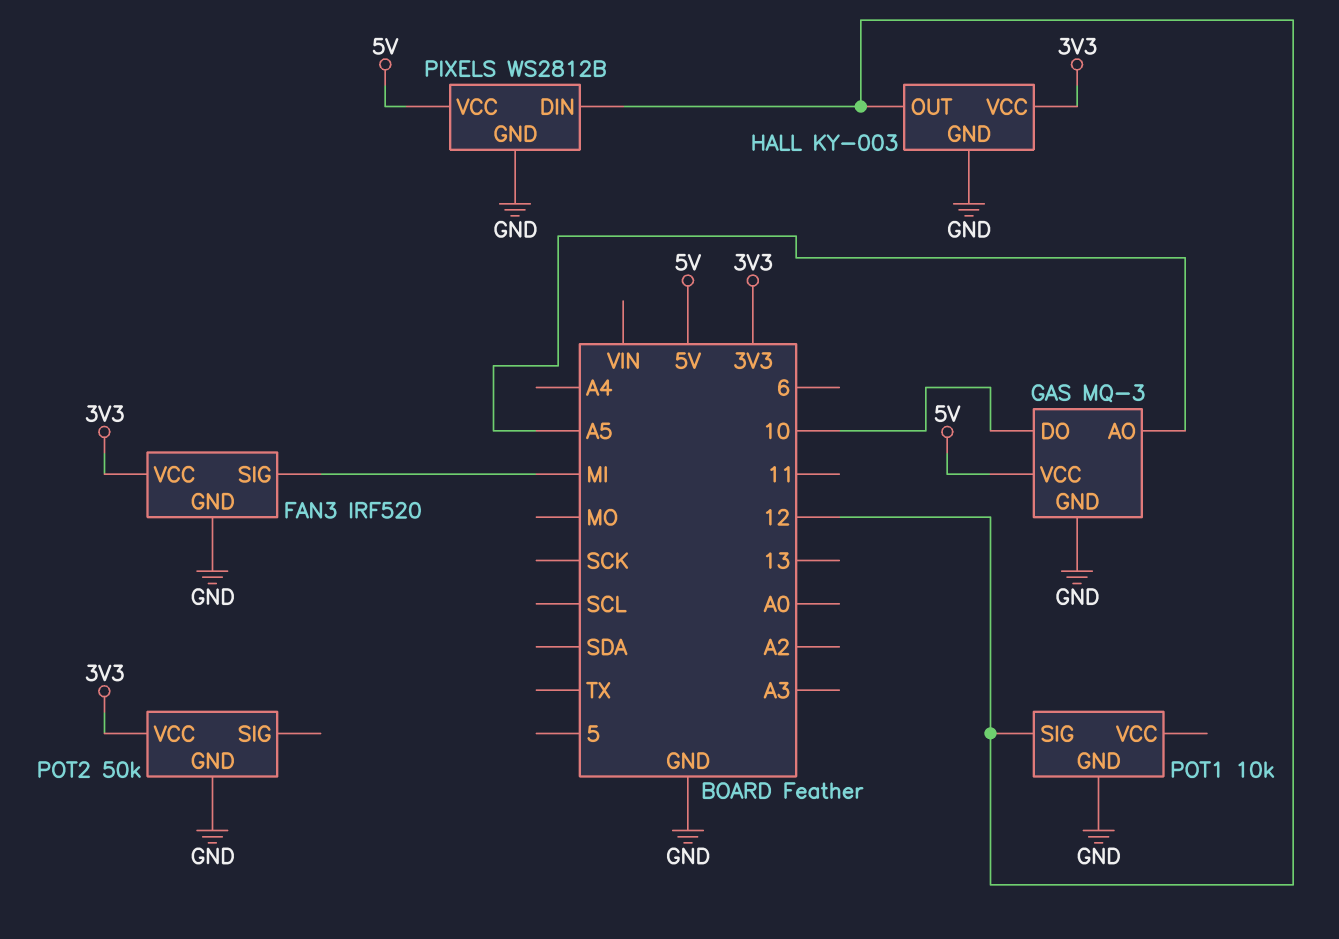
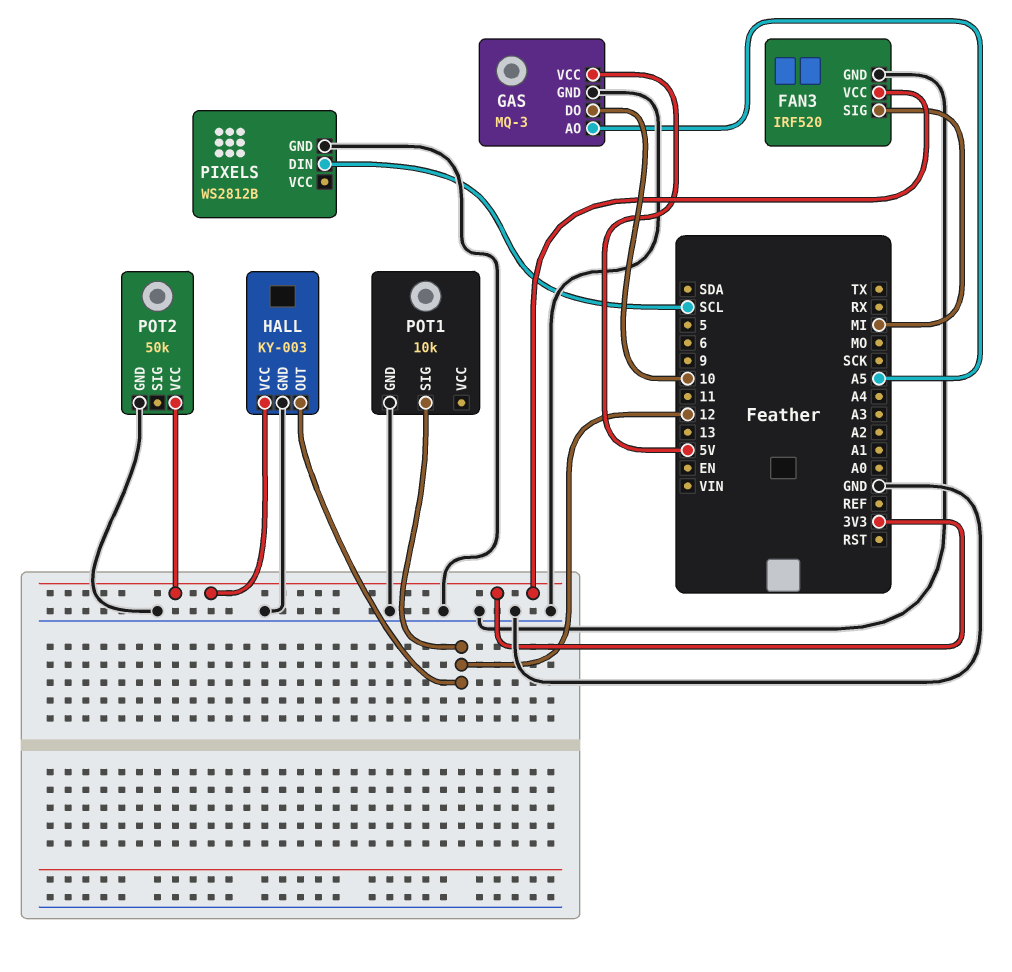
PIXELS pin DIN: 12 -> SCL
PIXELS pin VCC: 5V -> none

